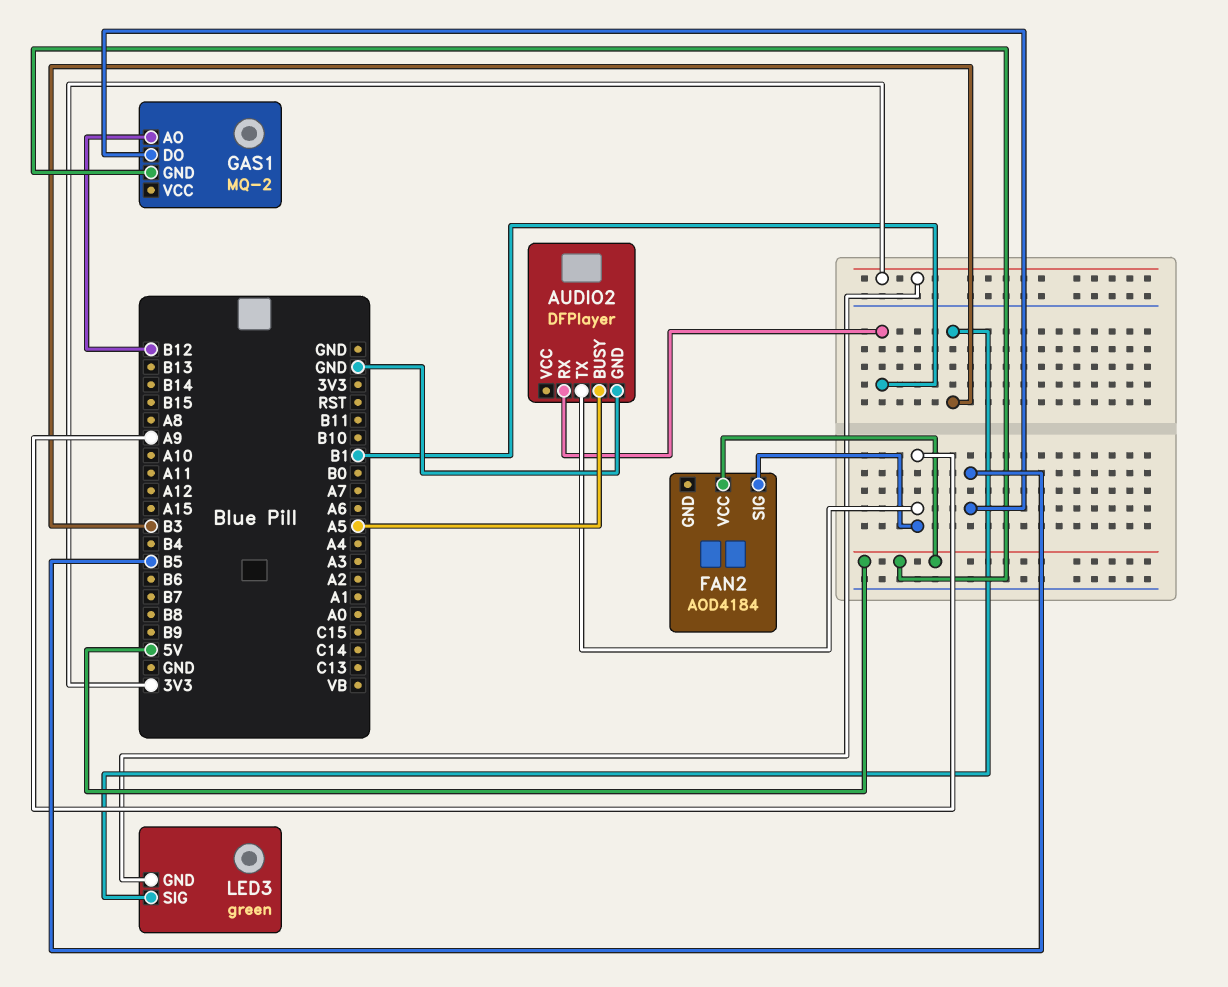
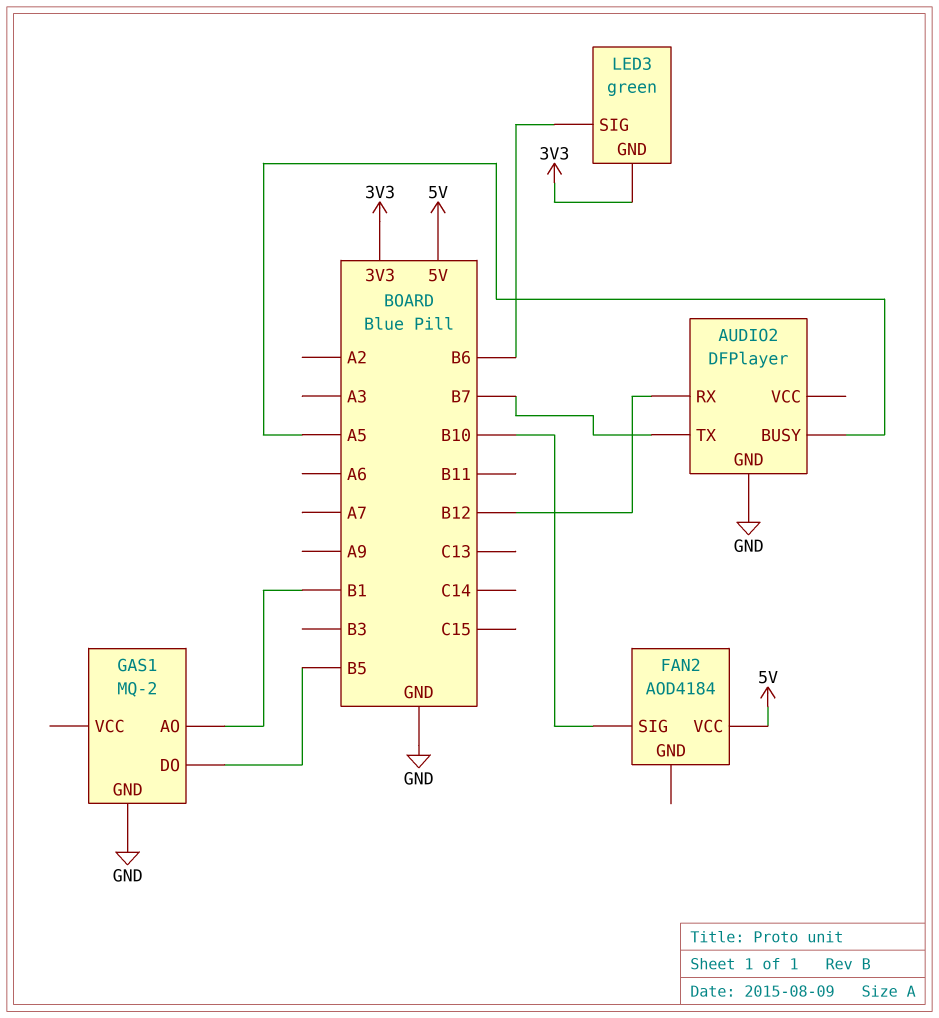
AUDIO2 pin RX: B1 -> B12
AUDIO2 pin TX: A9 -> B7
FAN2 pin SIG: A9 -> B10
GAS1 pin AO: B12 -> B1
GAS1 pin GND: 5V -> GND
LED3 pin SIG: B3 -> B6

